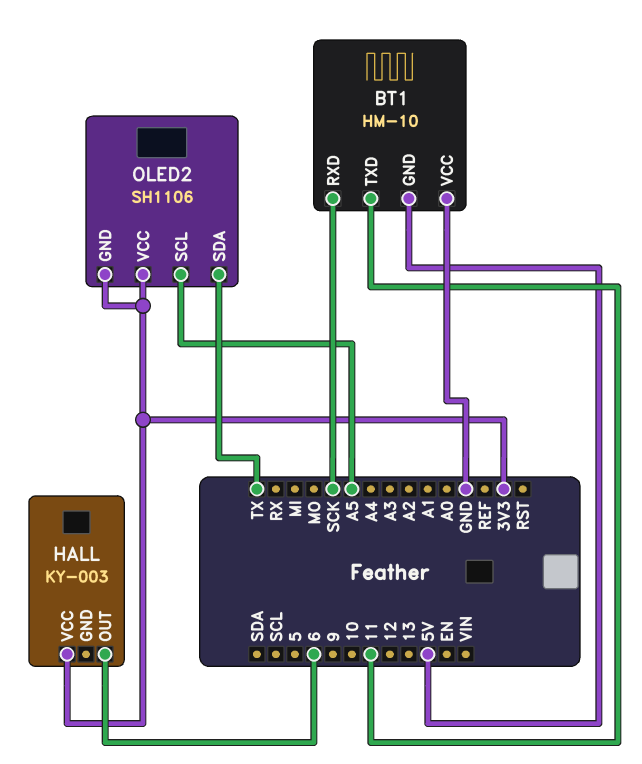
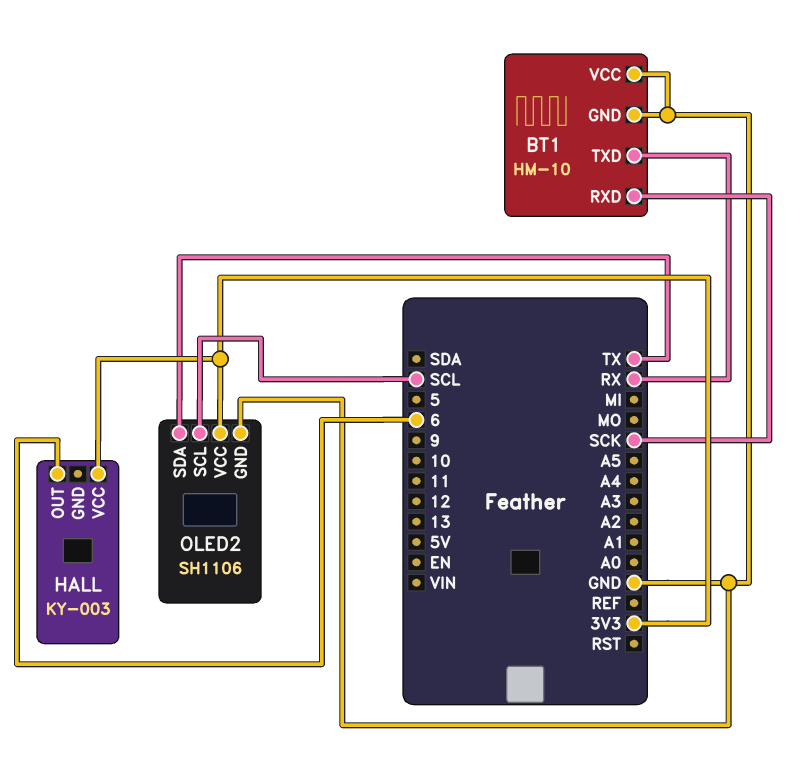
BT1 pin GND: 5V -> GND
BT1 pin TXD: 11 -> RX
OLED2 pin GND: 3V3 -> GND
OLED2 pin SCL: A5 -> SCL

